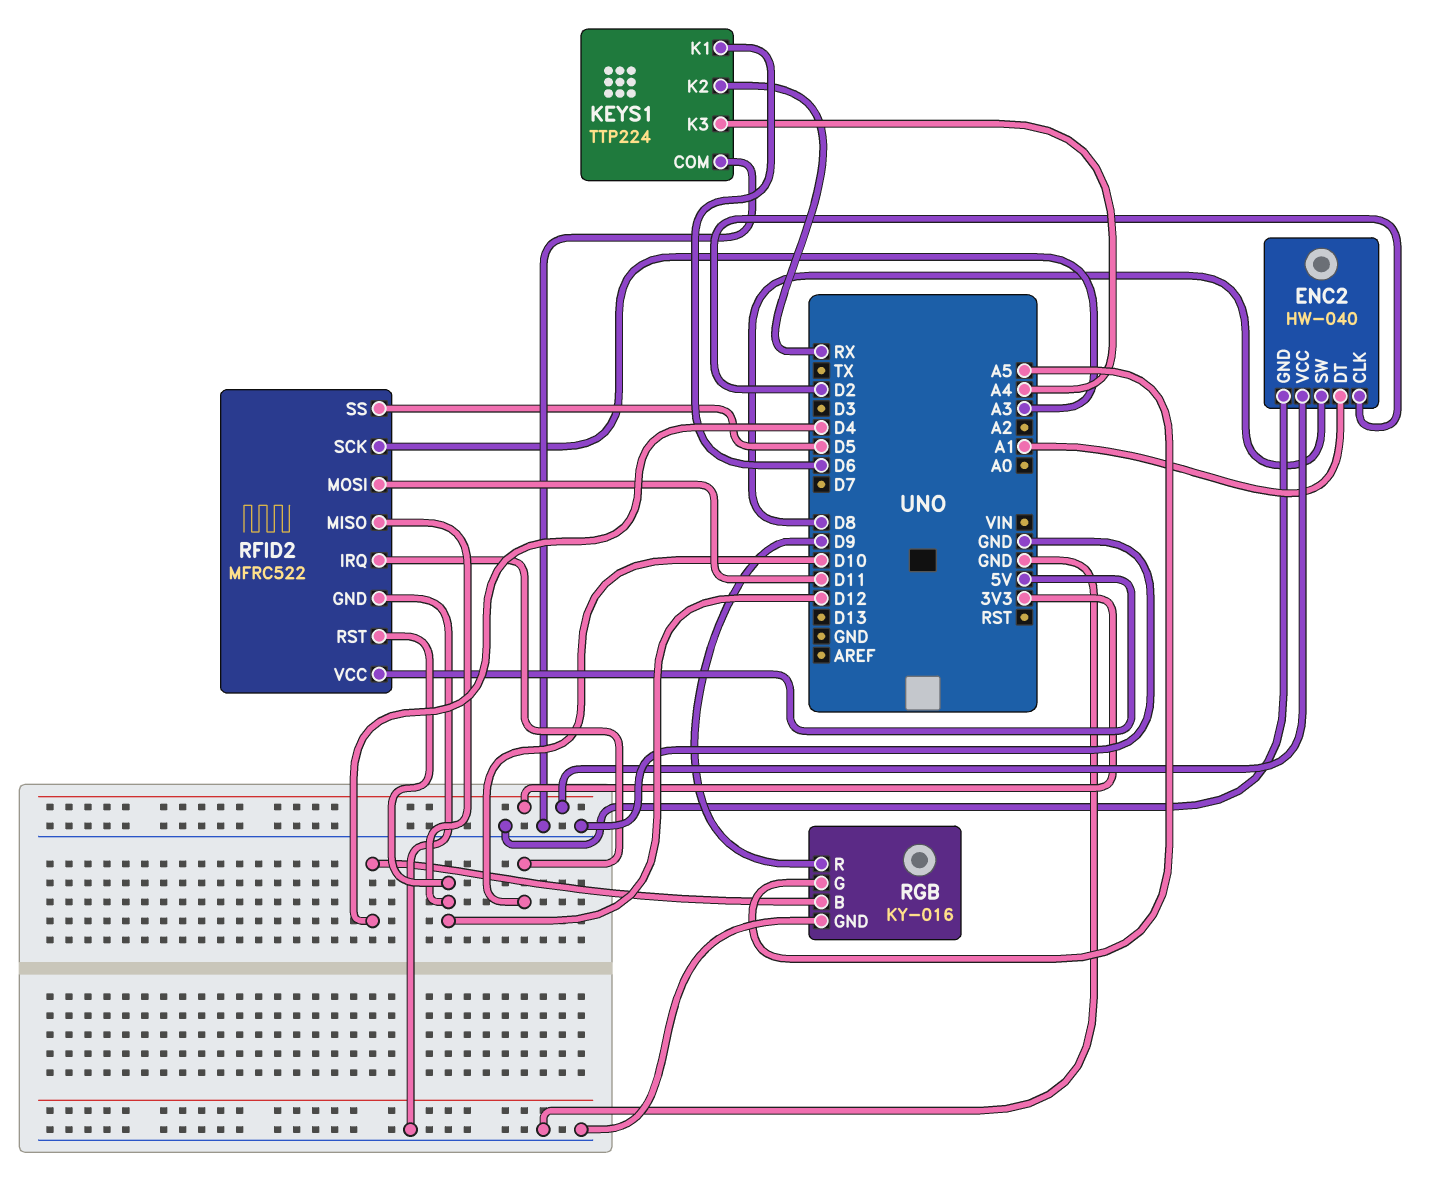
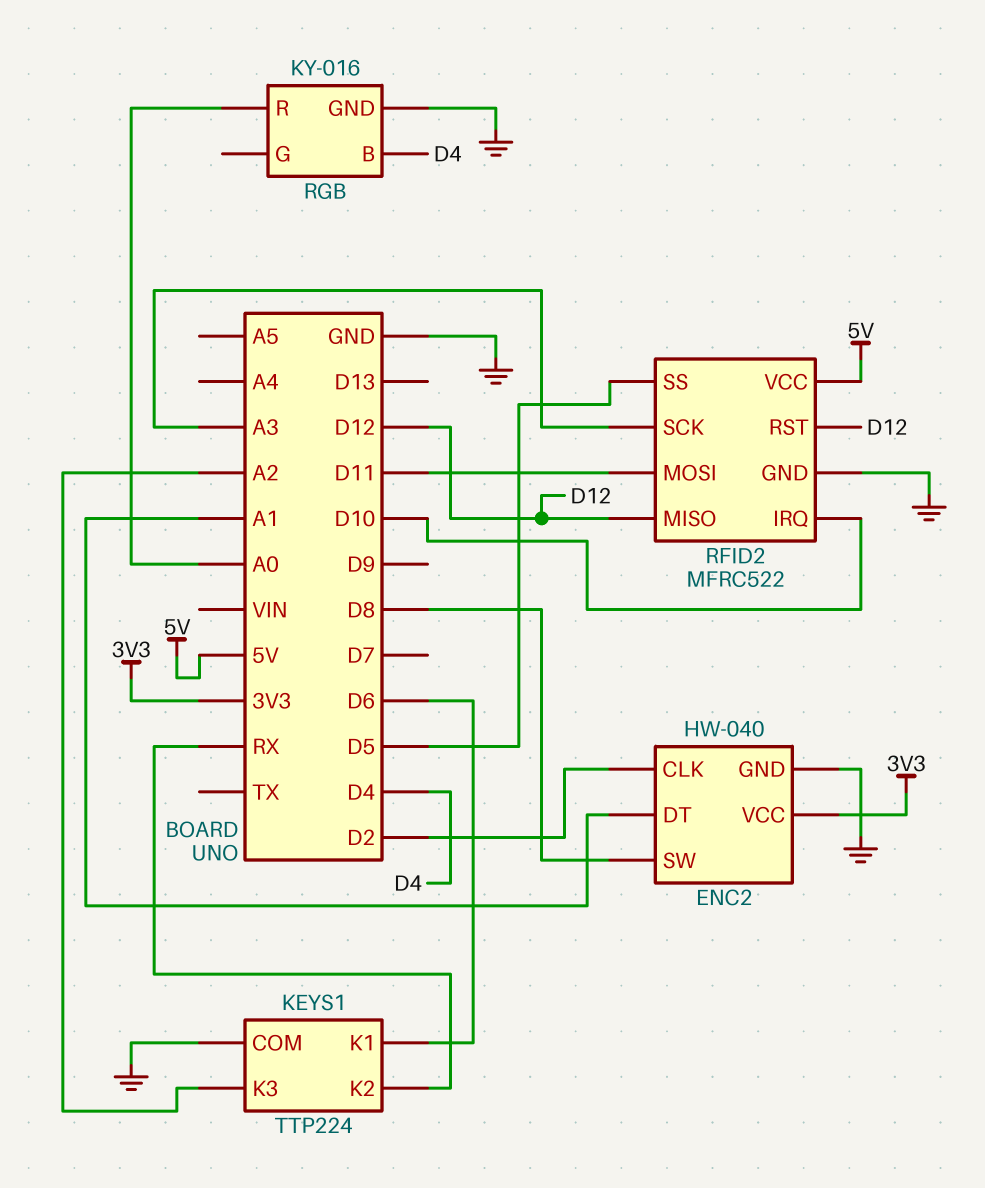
KEYS1 pin K3: A4 -> A2
RGB pin G: A5 -> none
RGB pin R: D9 -> A0

